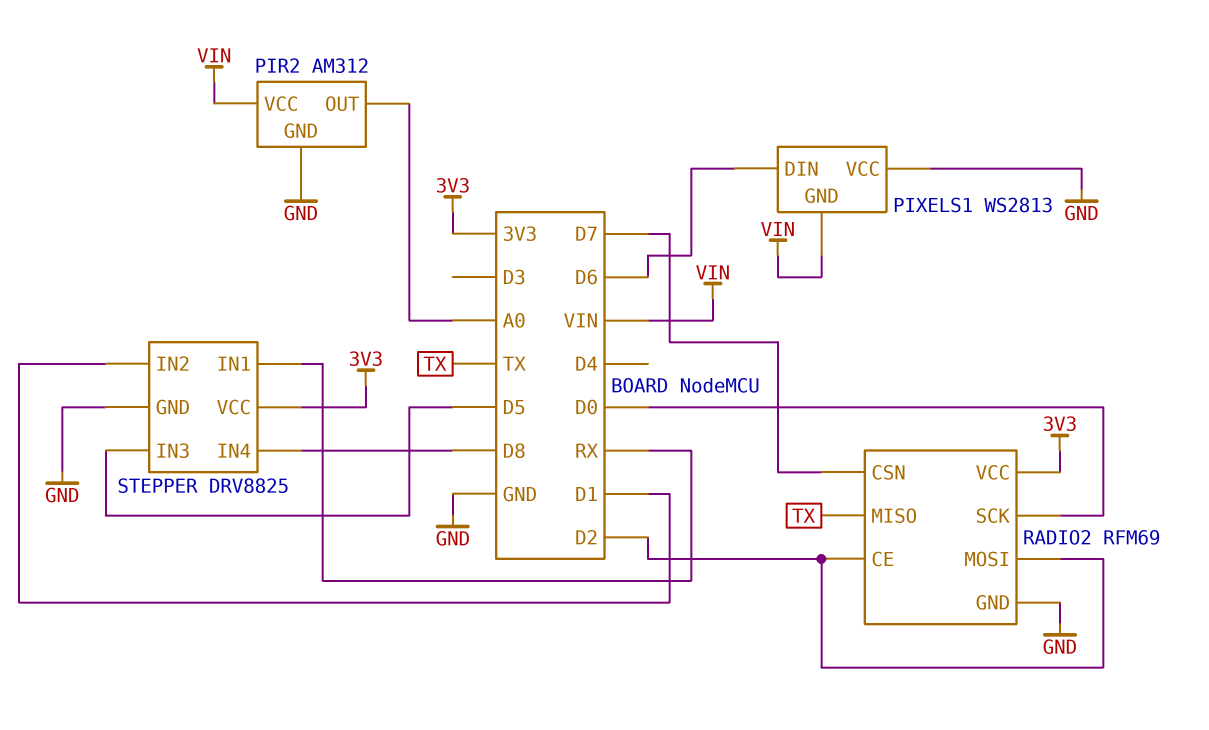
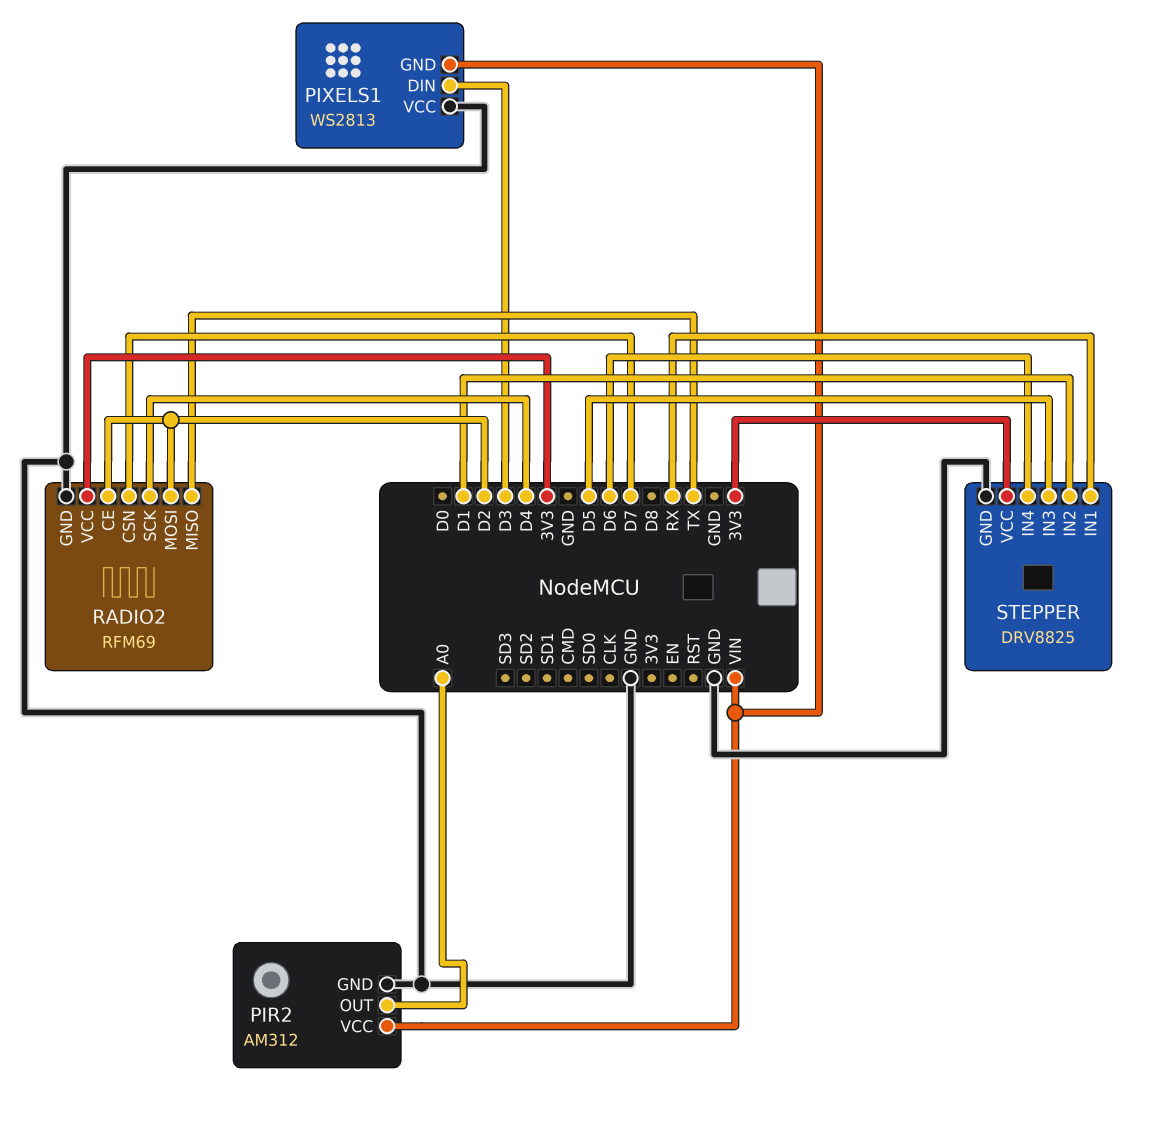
PIXELS1 pin DIN: D6 -> D3
RADIO2 pin SCK: D0 -> D4
STEPPER pin IN4: D8 -> D6

